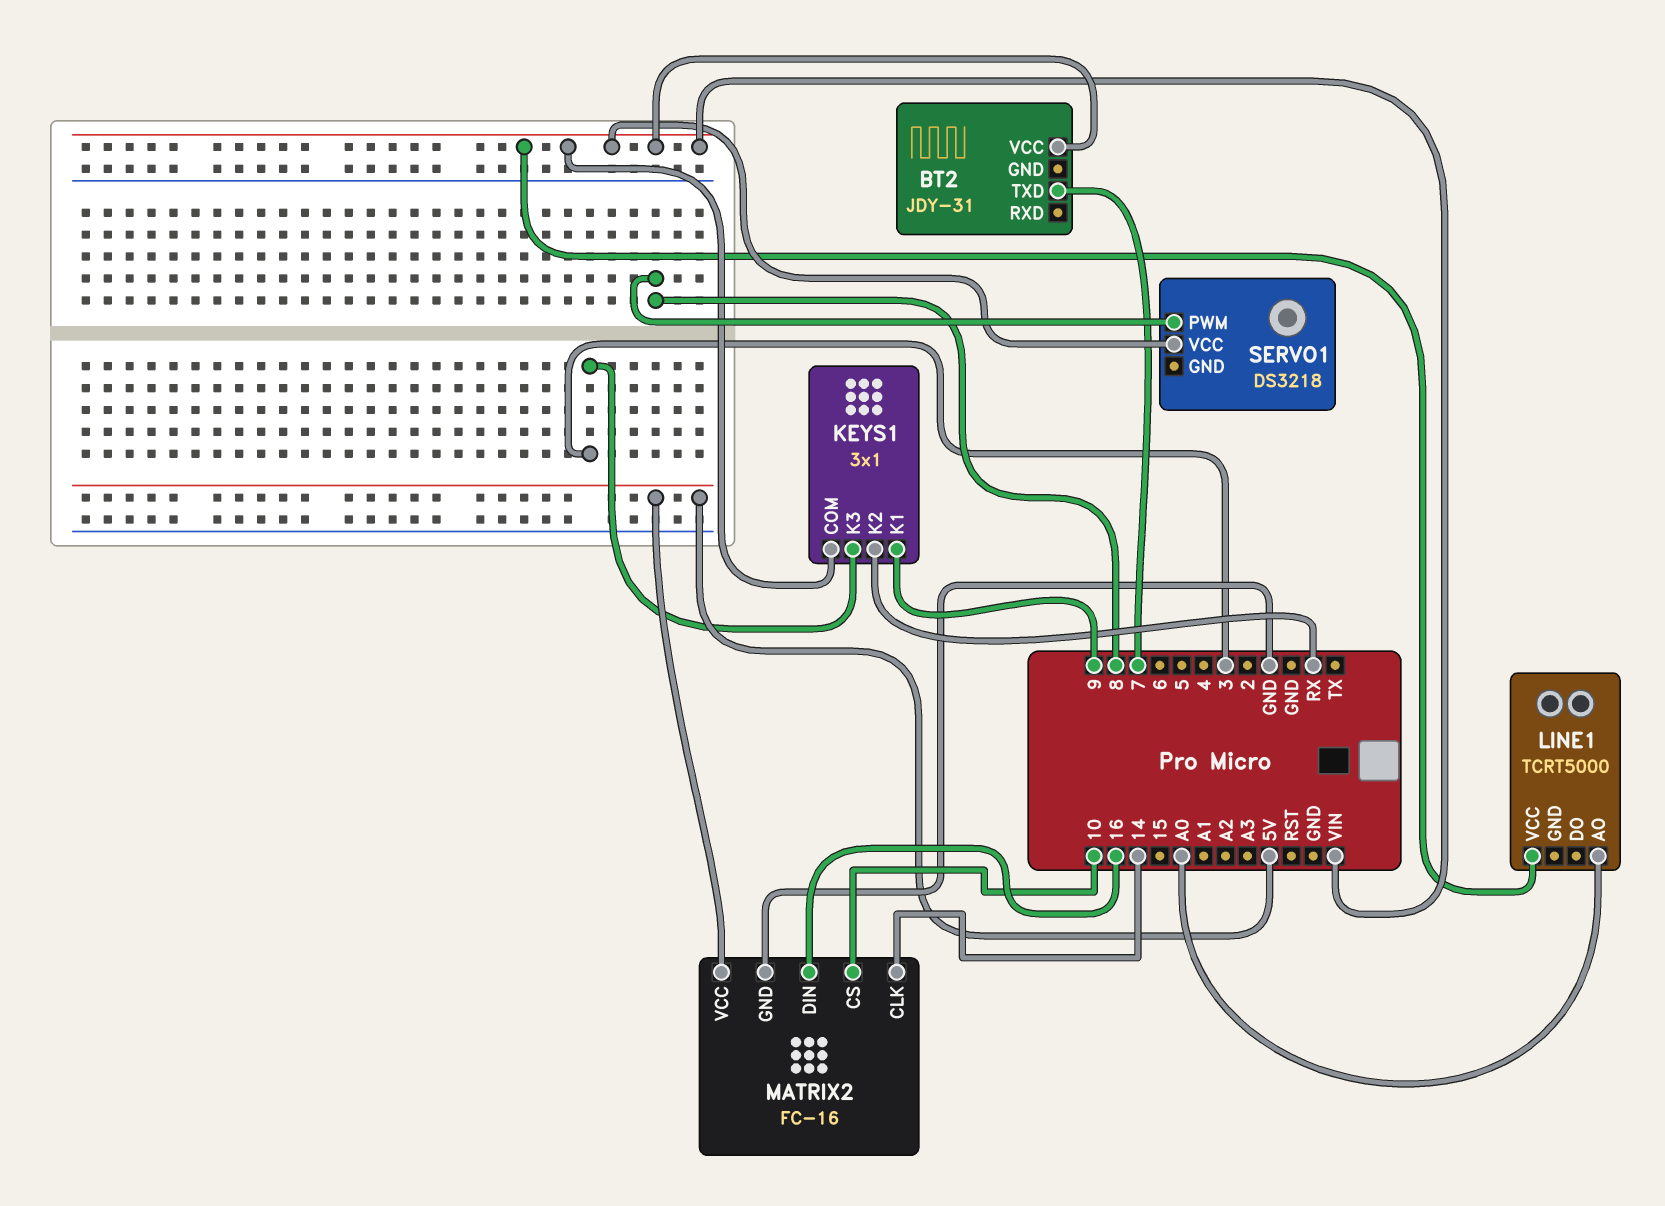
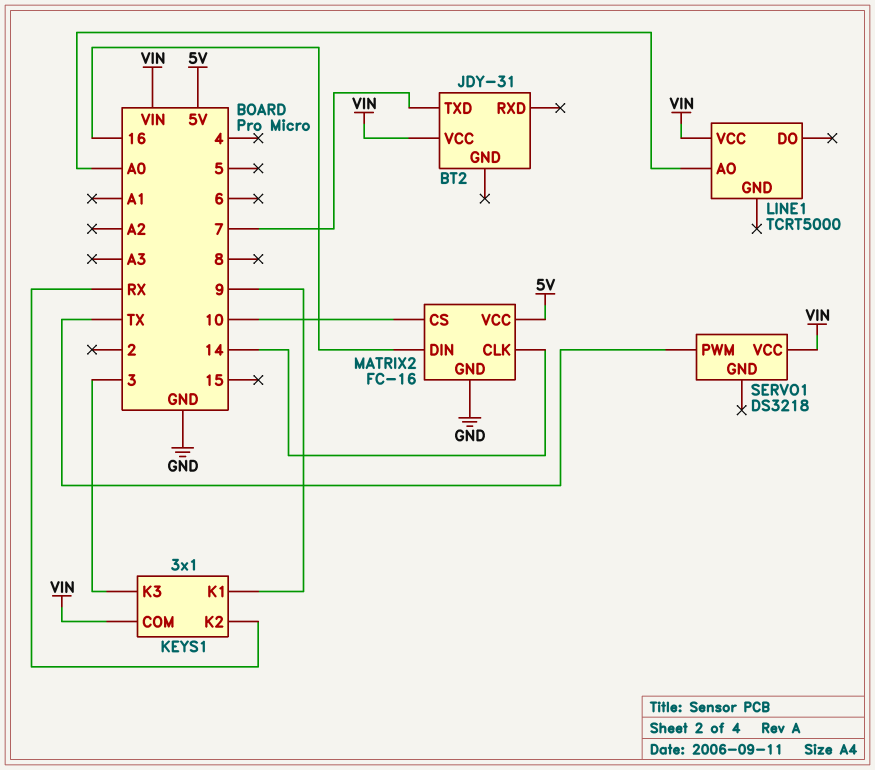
SERVO1 pin PWM: 8 -> TX

